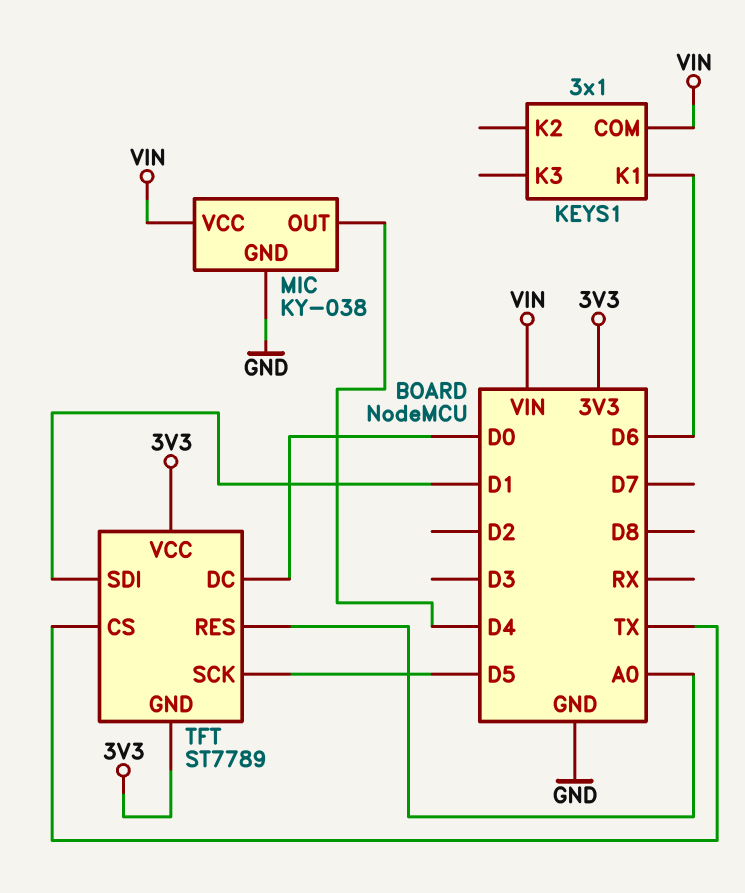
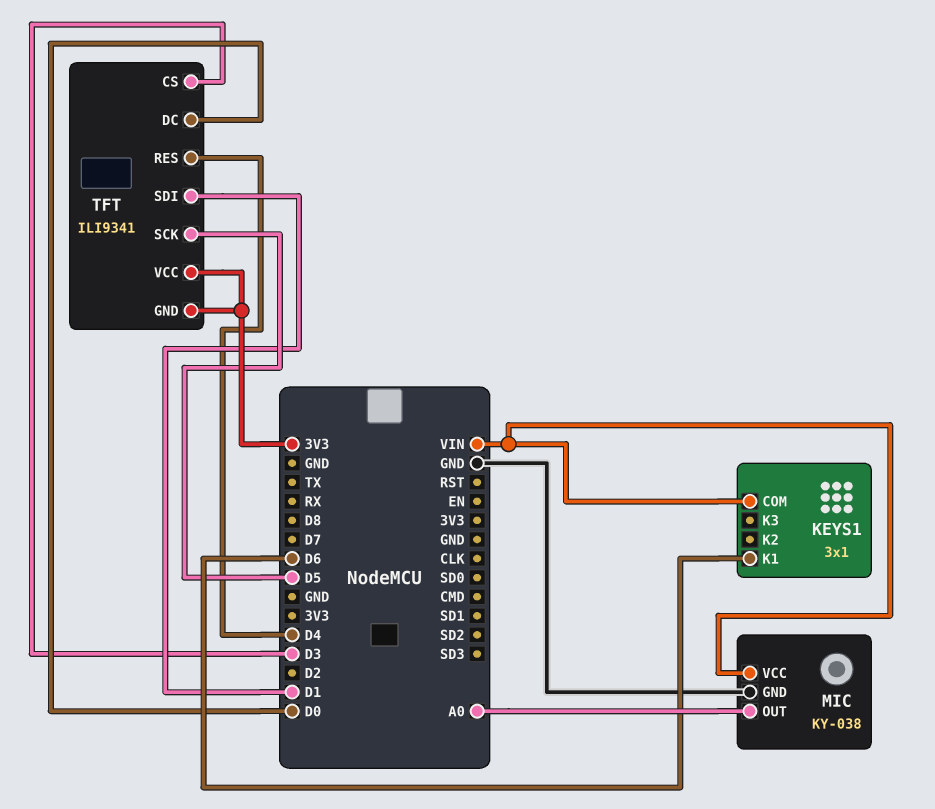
MIC pin OUT: D4 -> A0
TFT: ST7789 -> ILI9341
TFT pin CS: TX -> D3
TFT pin RES: A0 -> D4

